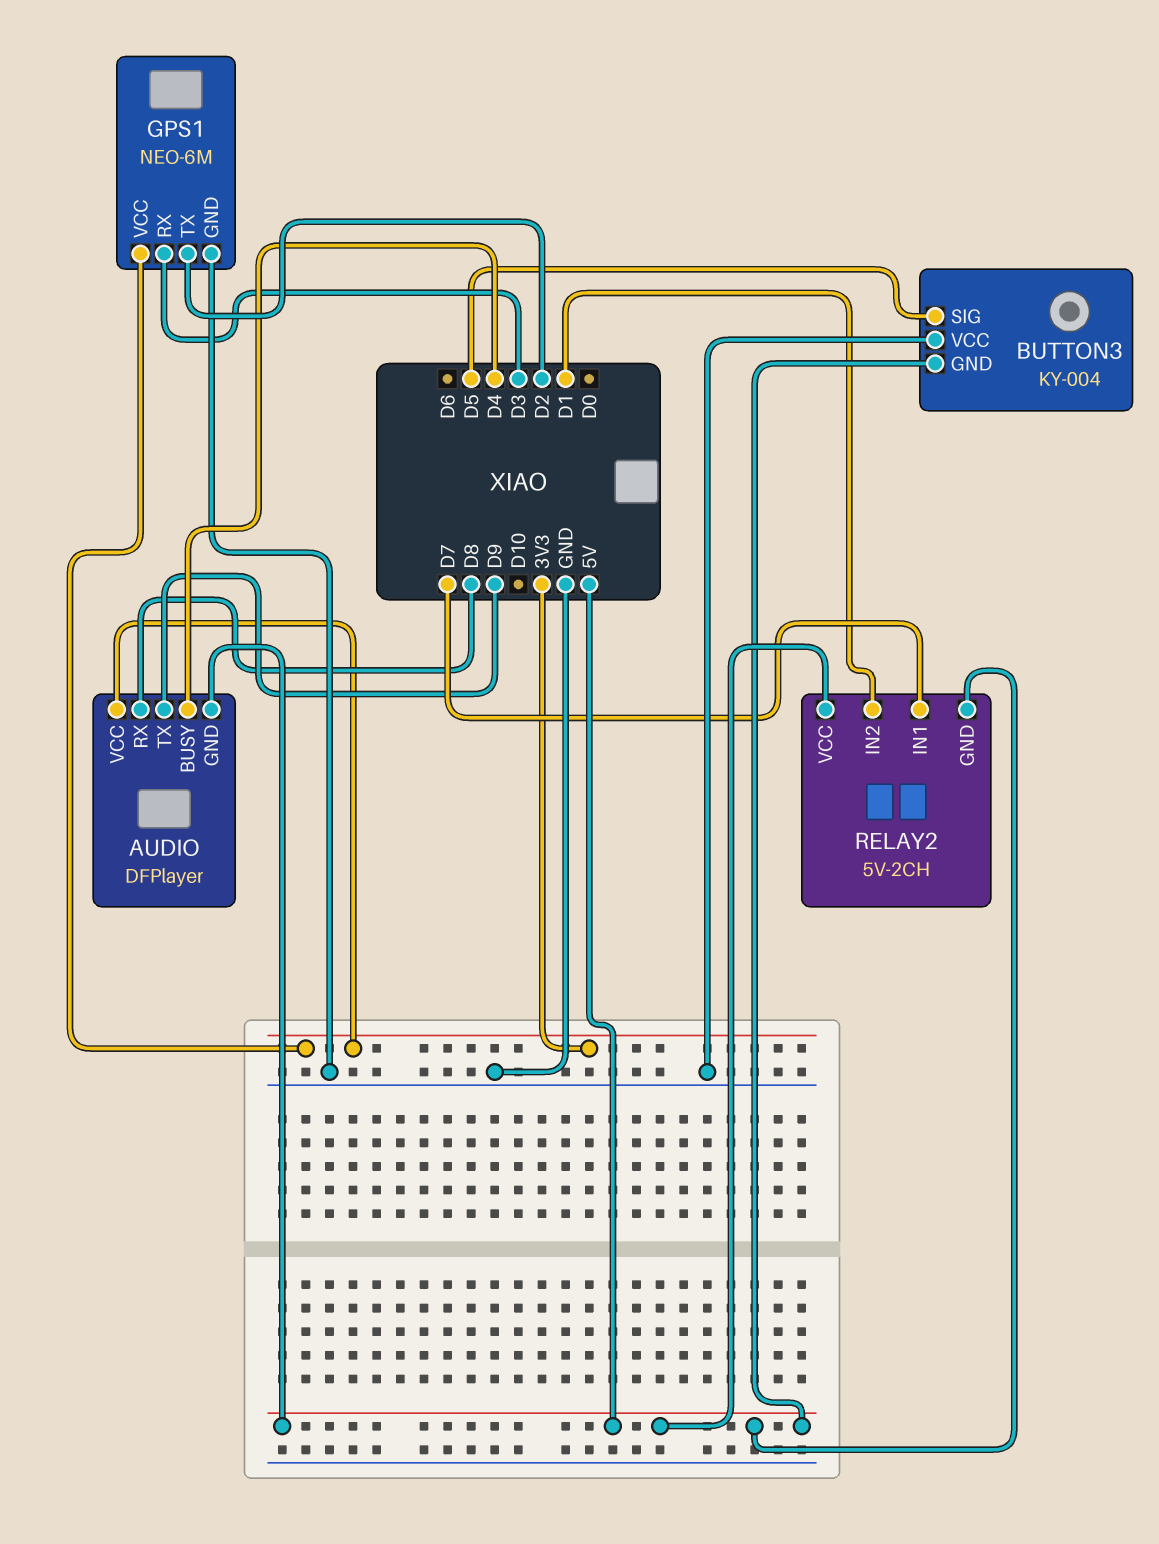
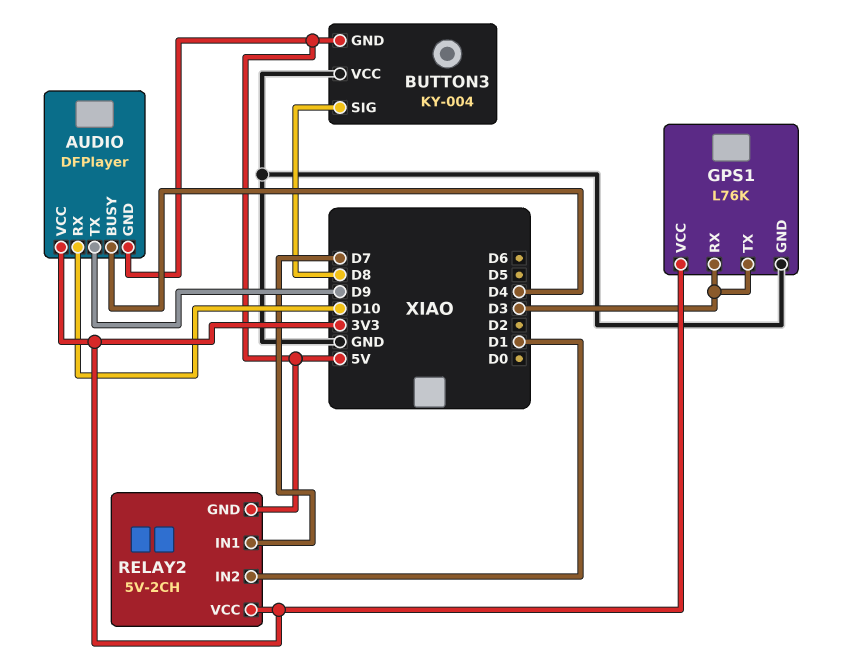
AUDIO pin RX: D8 -> D10
BUTTON3 pin SIG: D5 -> D8
GPS1: NEO-6M -> L76K
GPS1 pin TX: D2 -> D3
RELAY2 pin VCC: 5V -> 3V3

